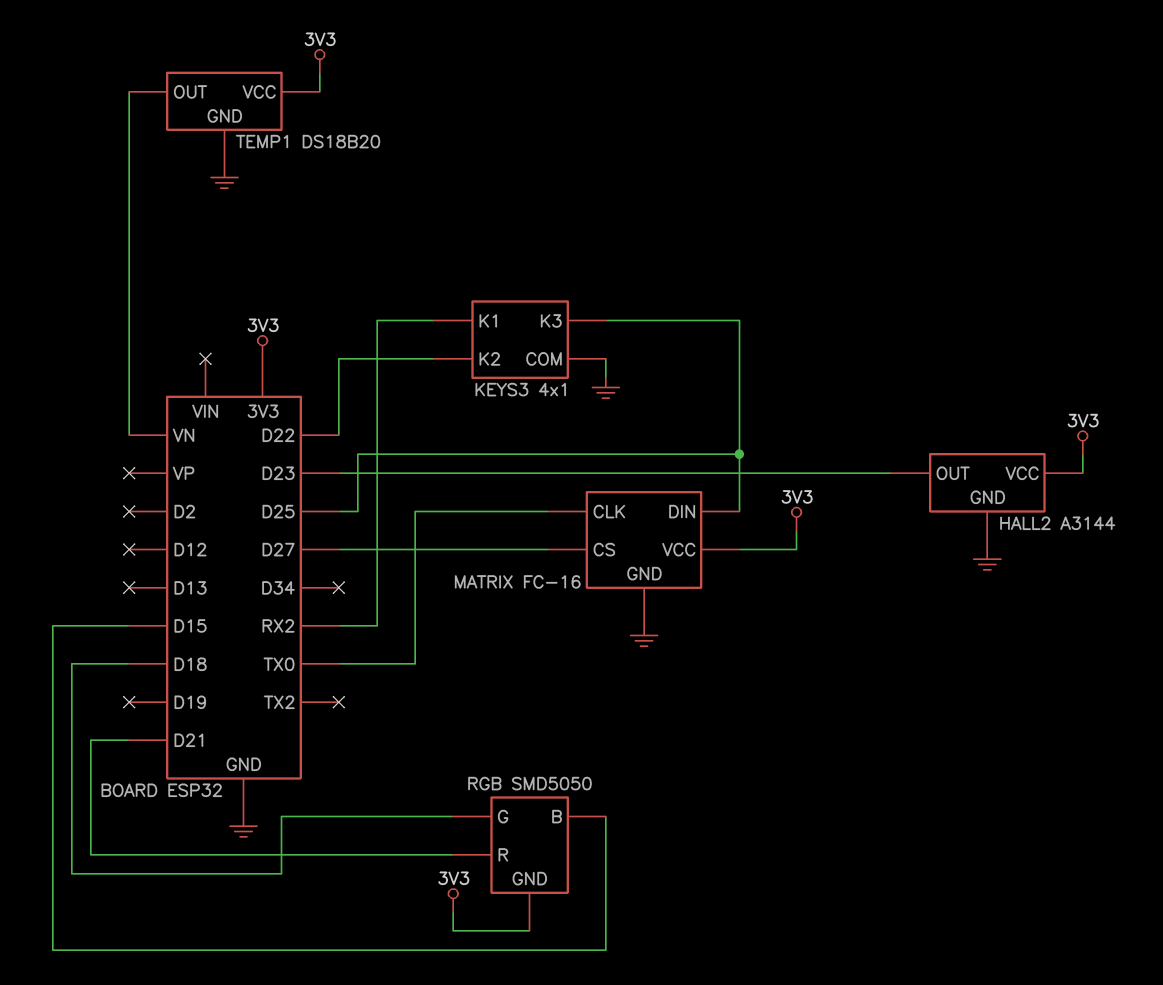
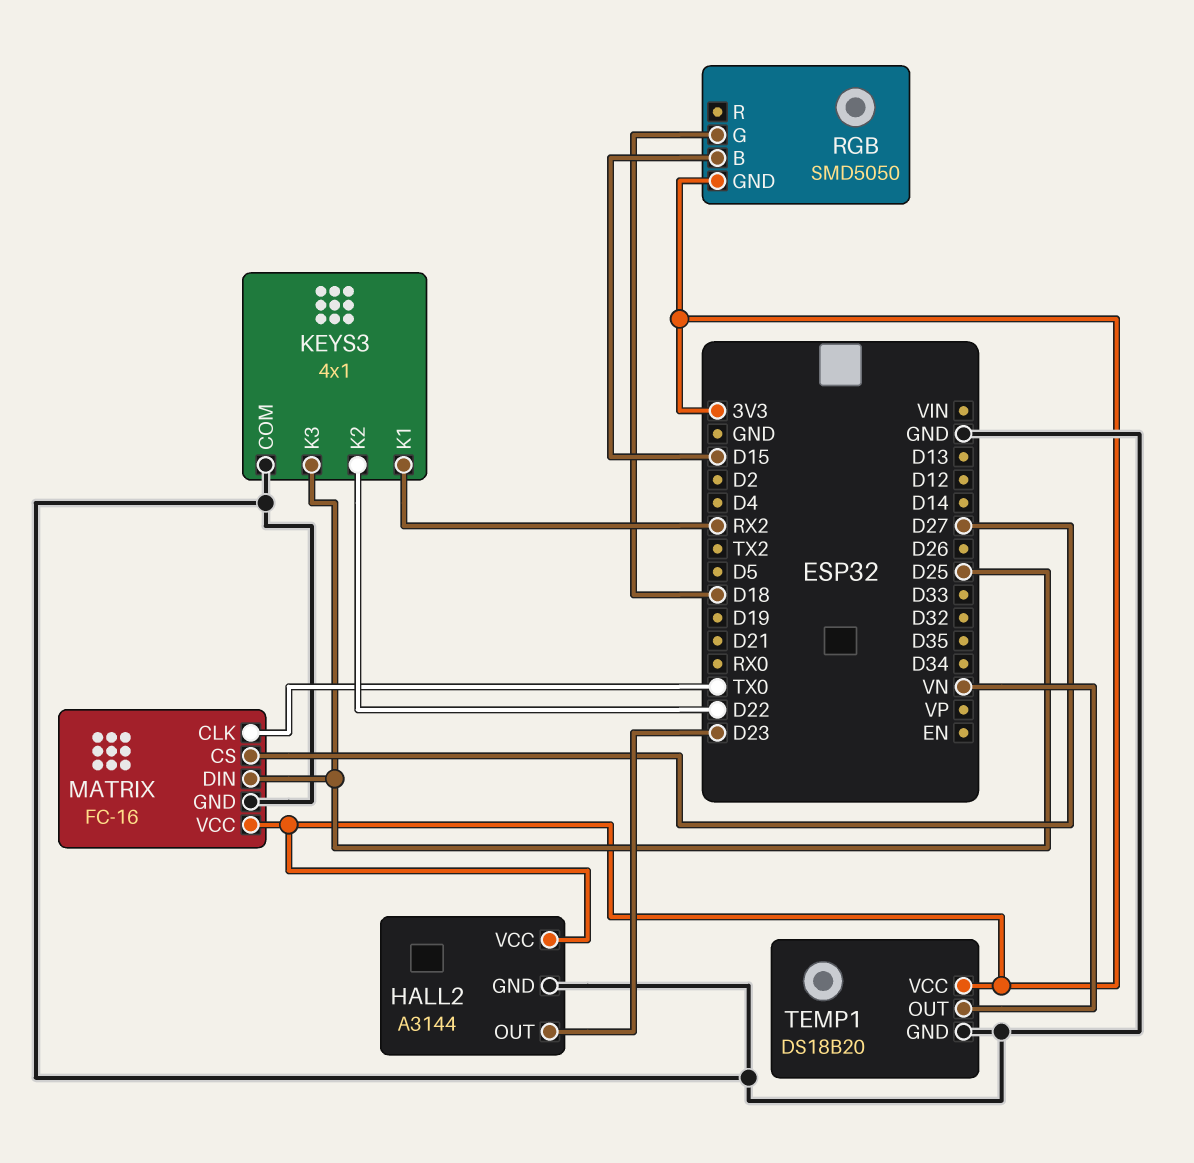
RGB pin R: D21 -> none

